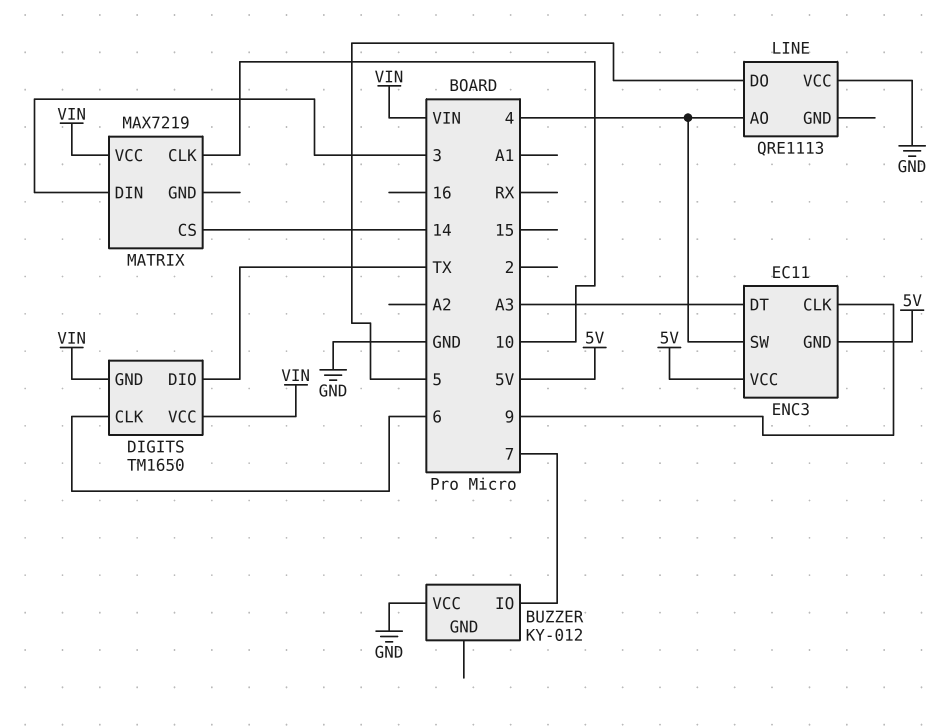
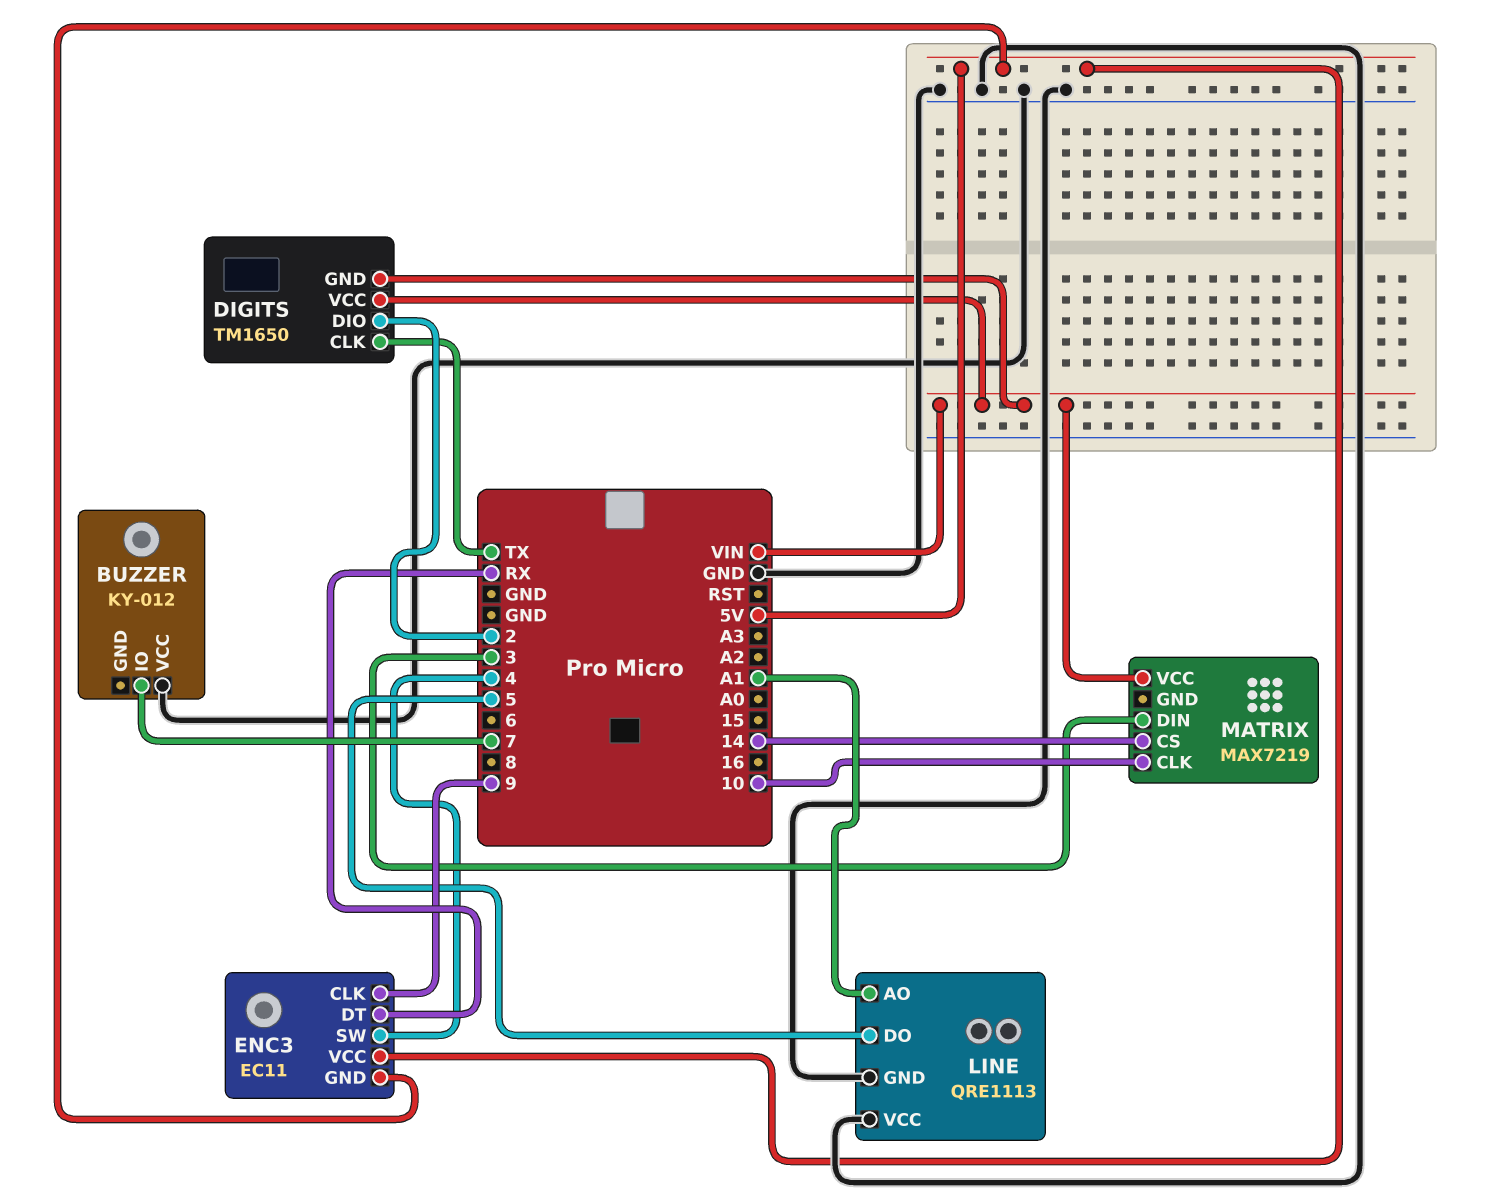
DIGITS pin CLK: 6 -> TX
DIGITS pin DIO: TX -> 2
ENC3 pin DT: A3 -> RX
LINE pin AO: 4 -> A1
LINE pin GND: none -> GND

